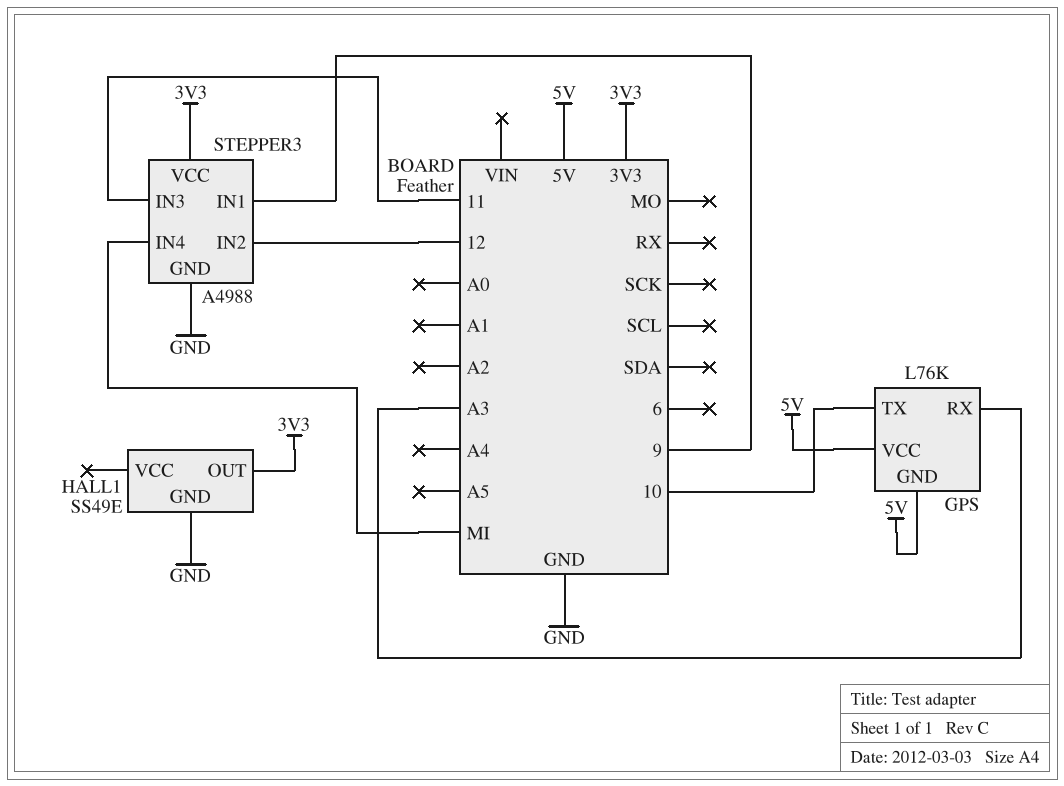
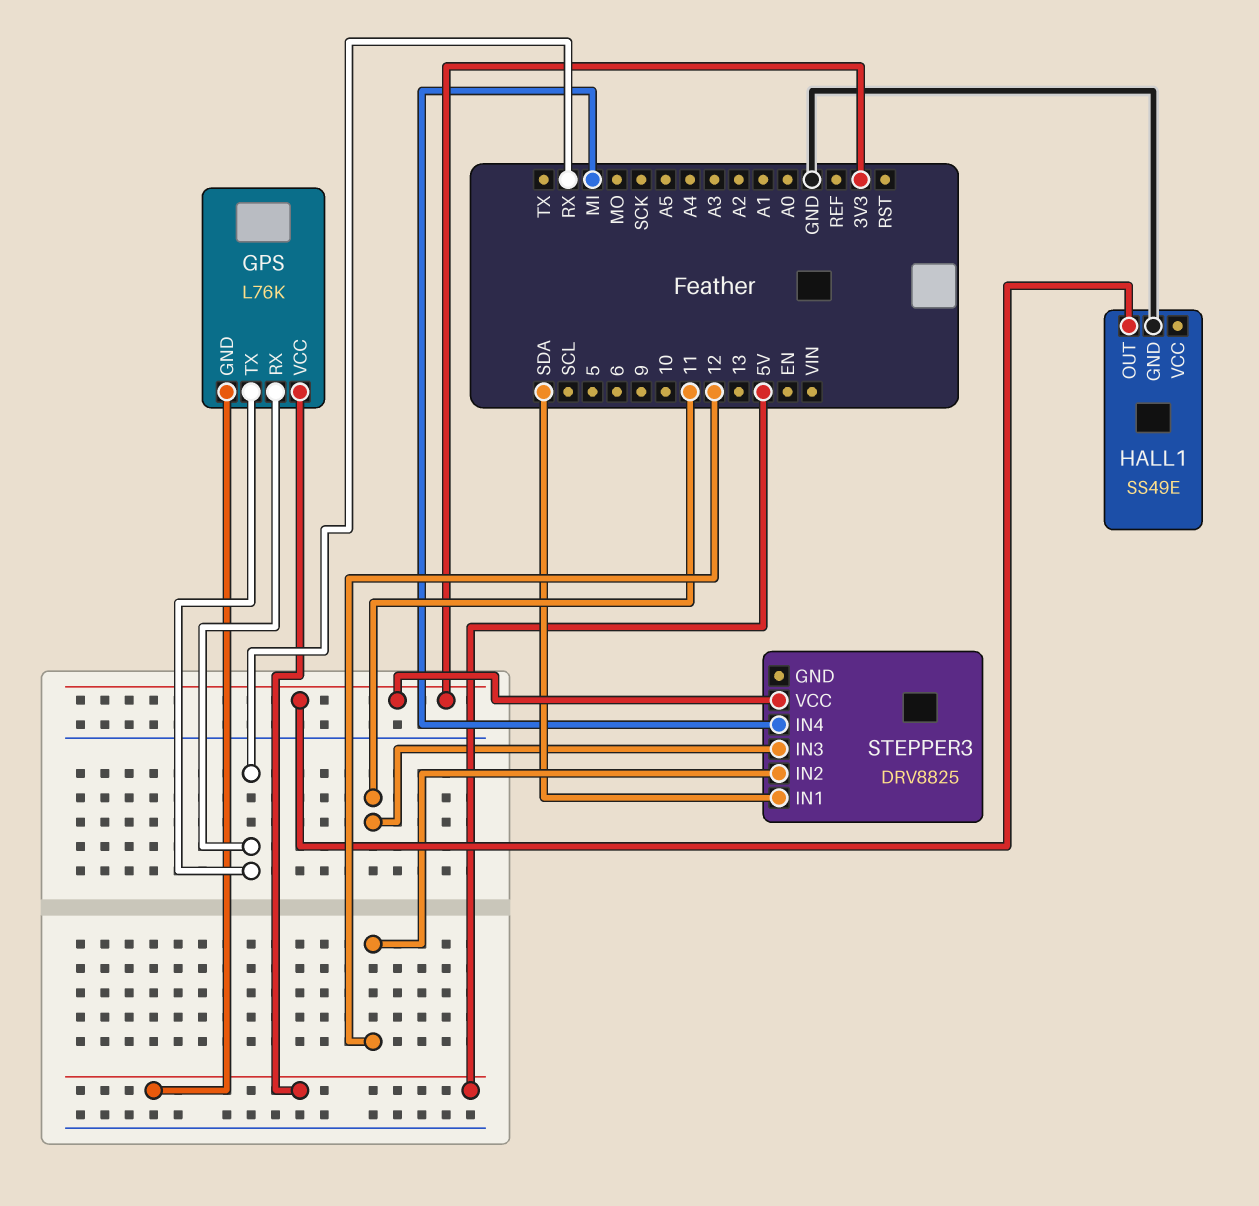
GPS pin RX: A3 -> RX
GPS pin TX: 10 -> RX
STEPPER3: A4988 -> DRV8825
STEPPER3 pin GND: GND -> none
STEPPER3 pin IN1: 9 -> SDA

